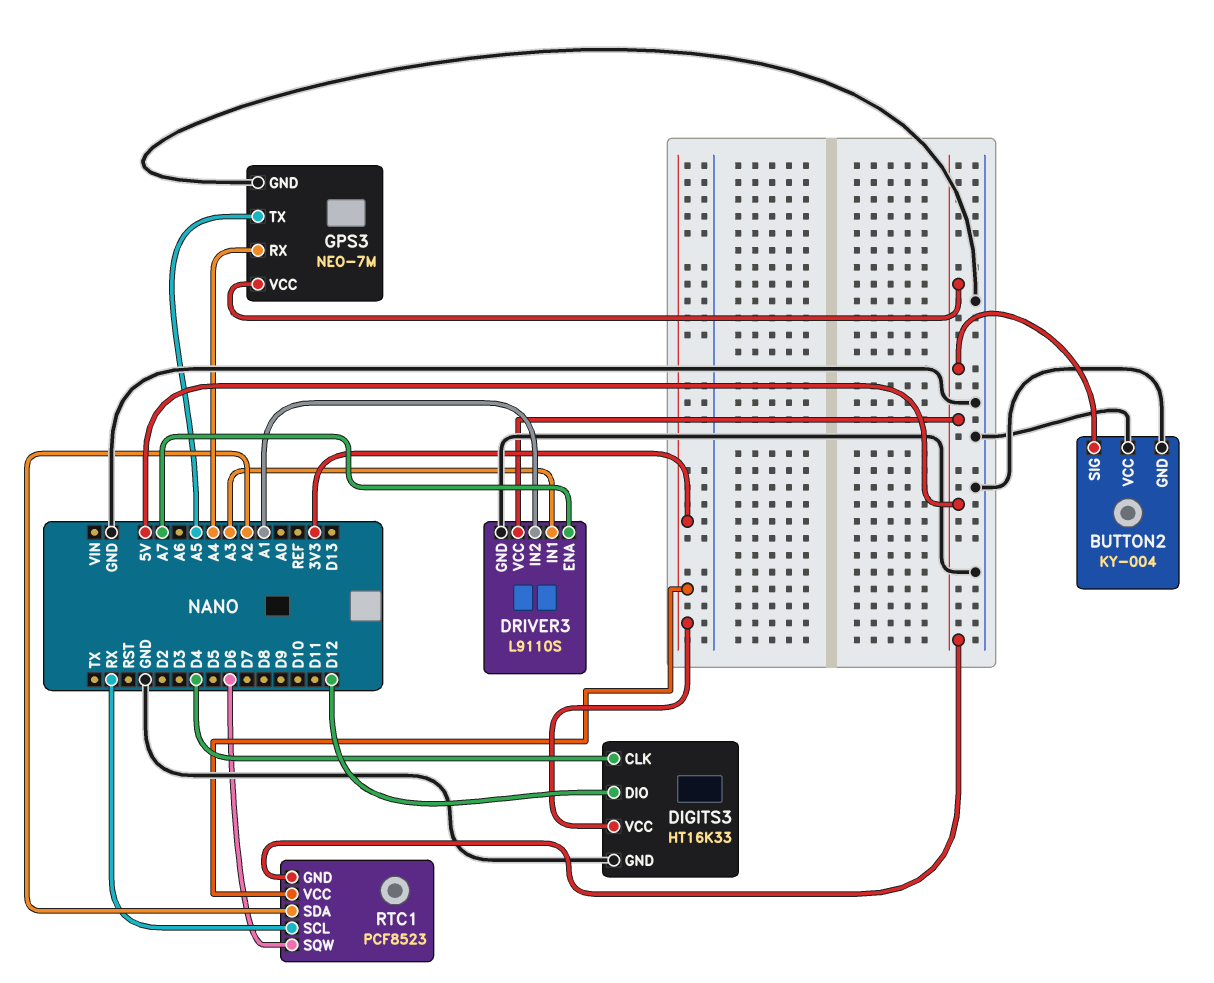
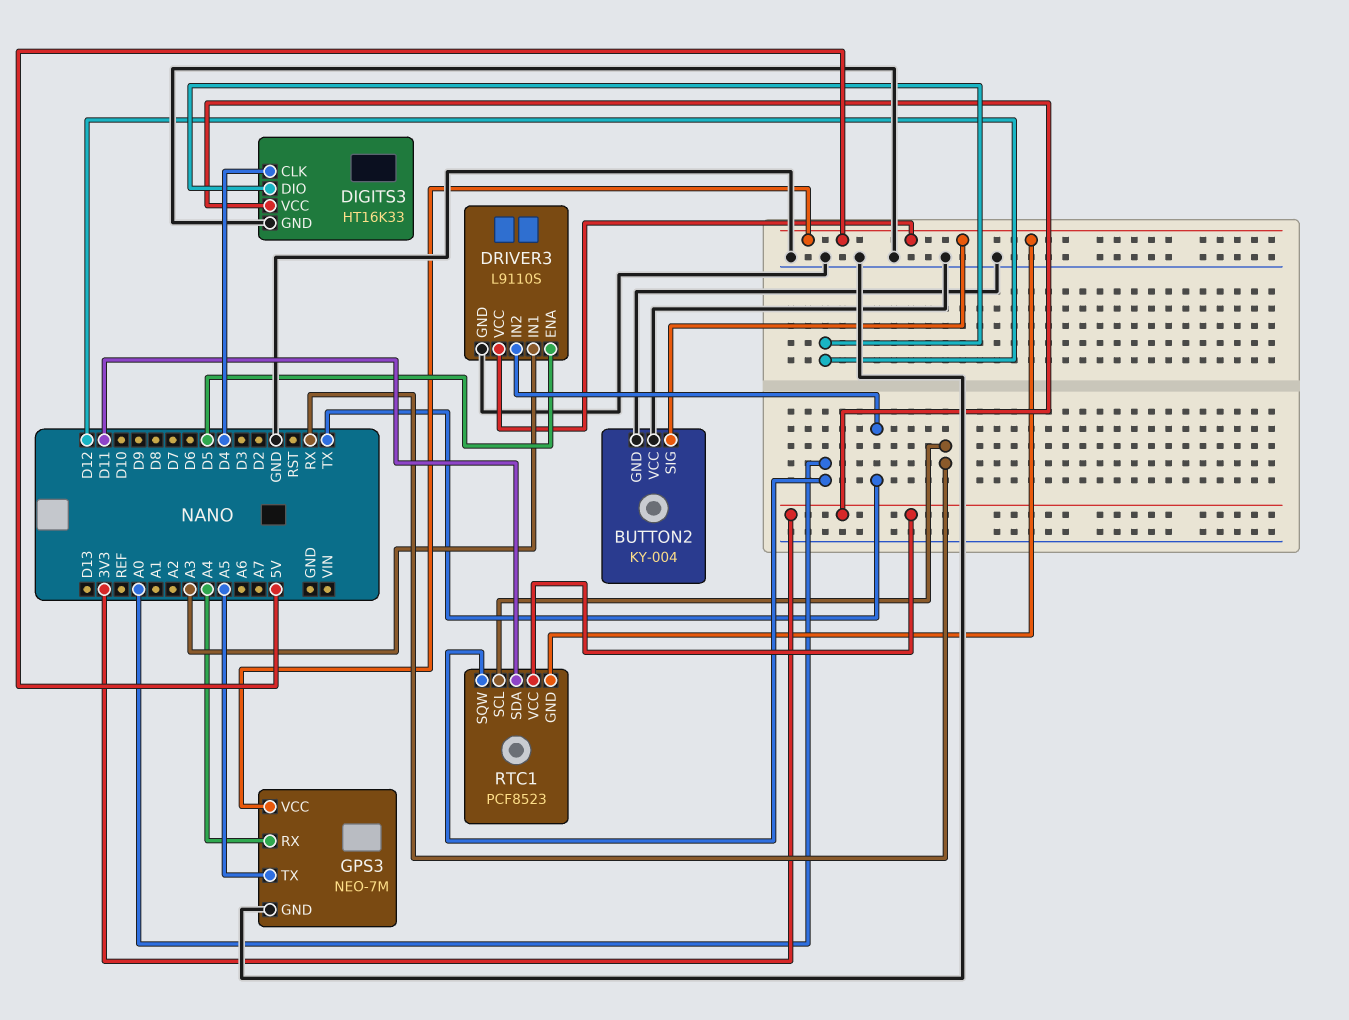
DRIVER3 pin ENA: A7 -> D5
DRIVER3 pin IN2: A1 -> TX
RTC1 pin SDA: A2 -> D11
RTC1 pin SQW: D6 -> A0

